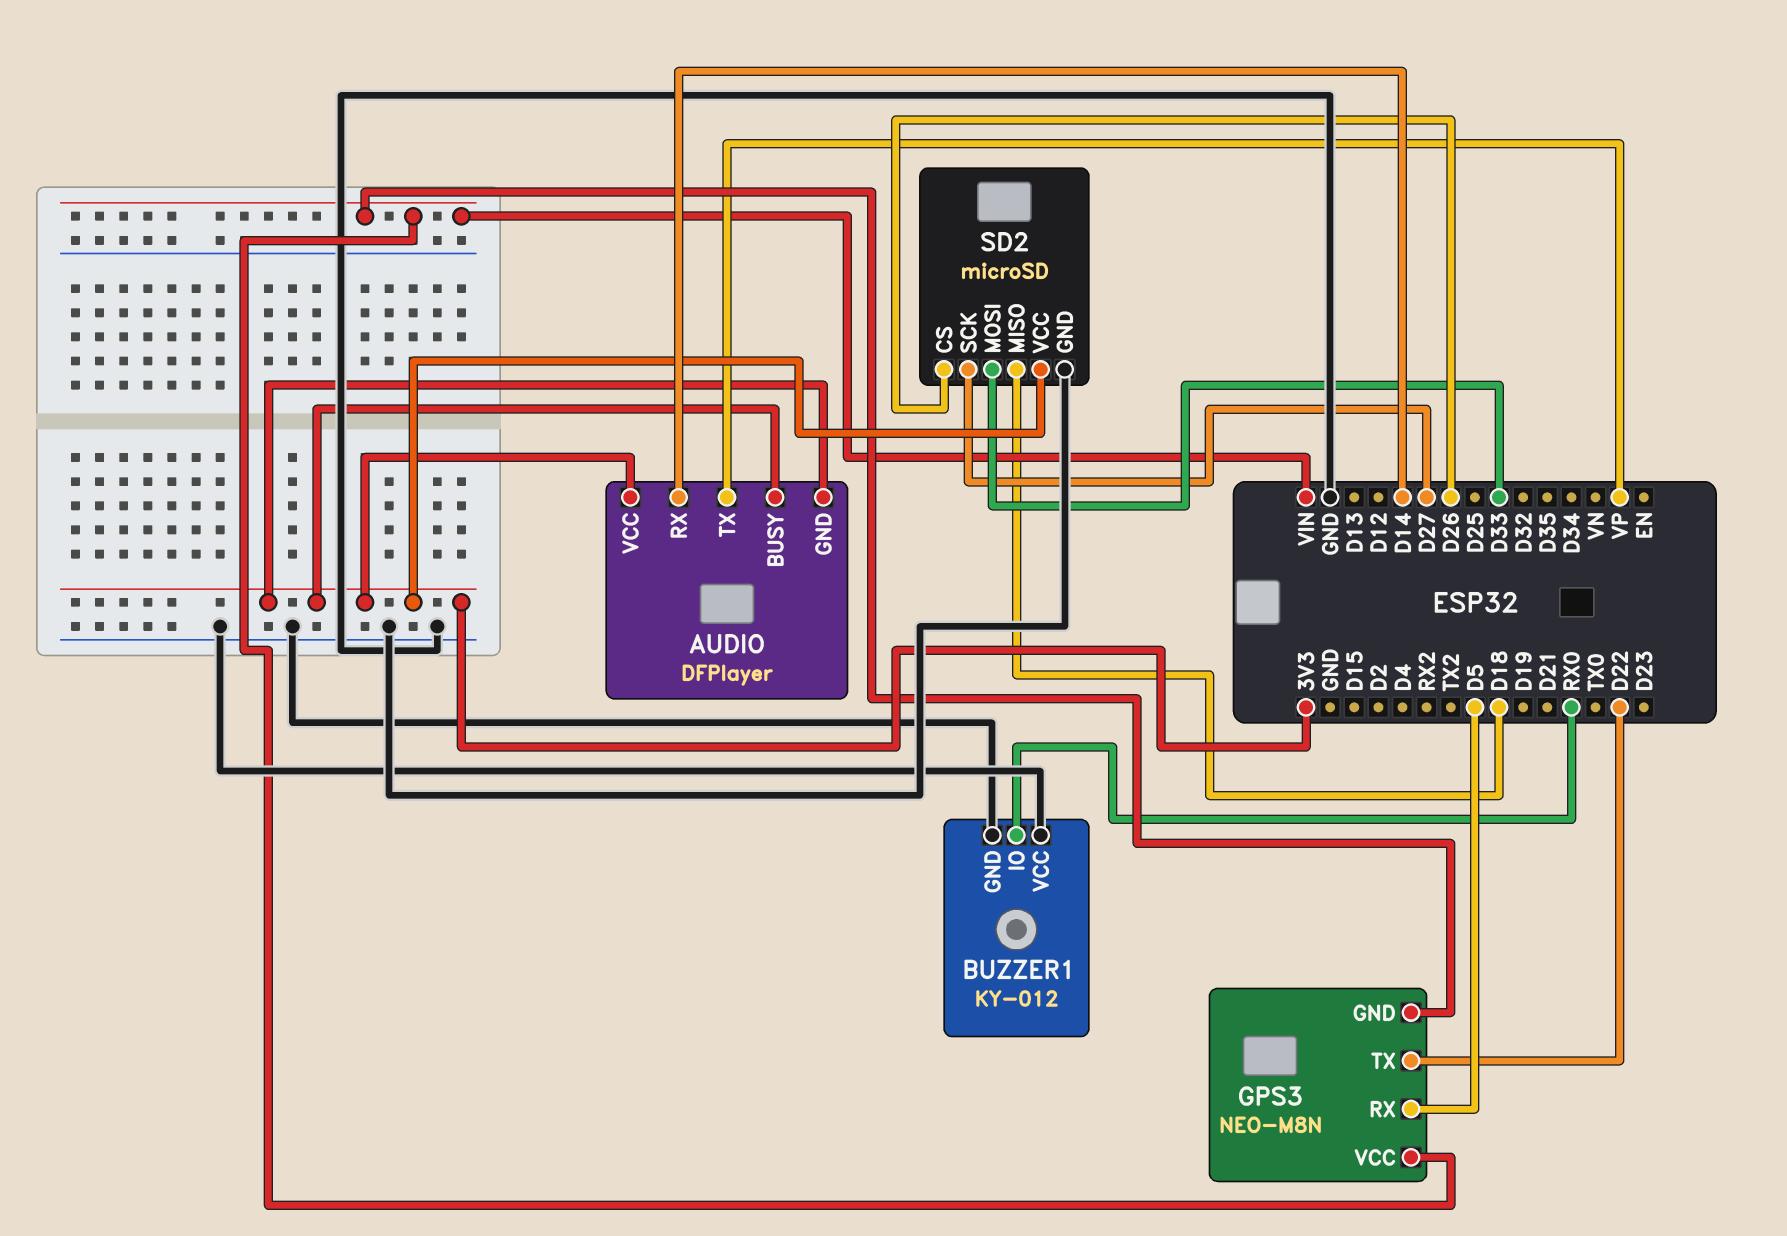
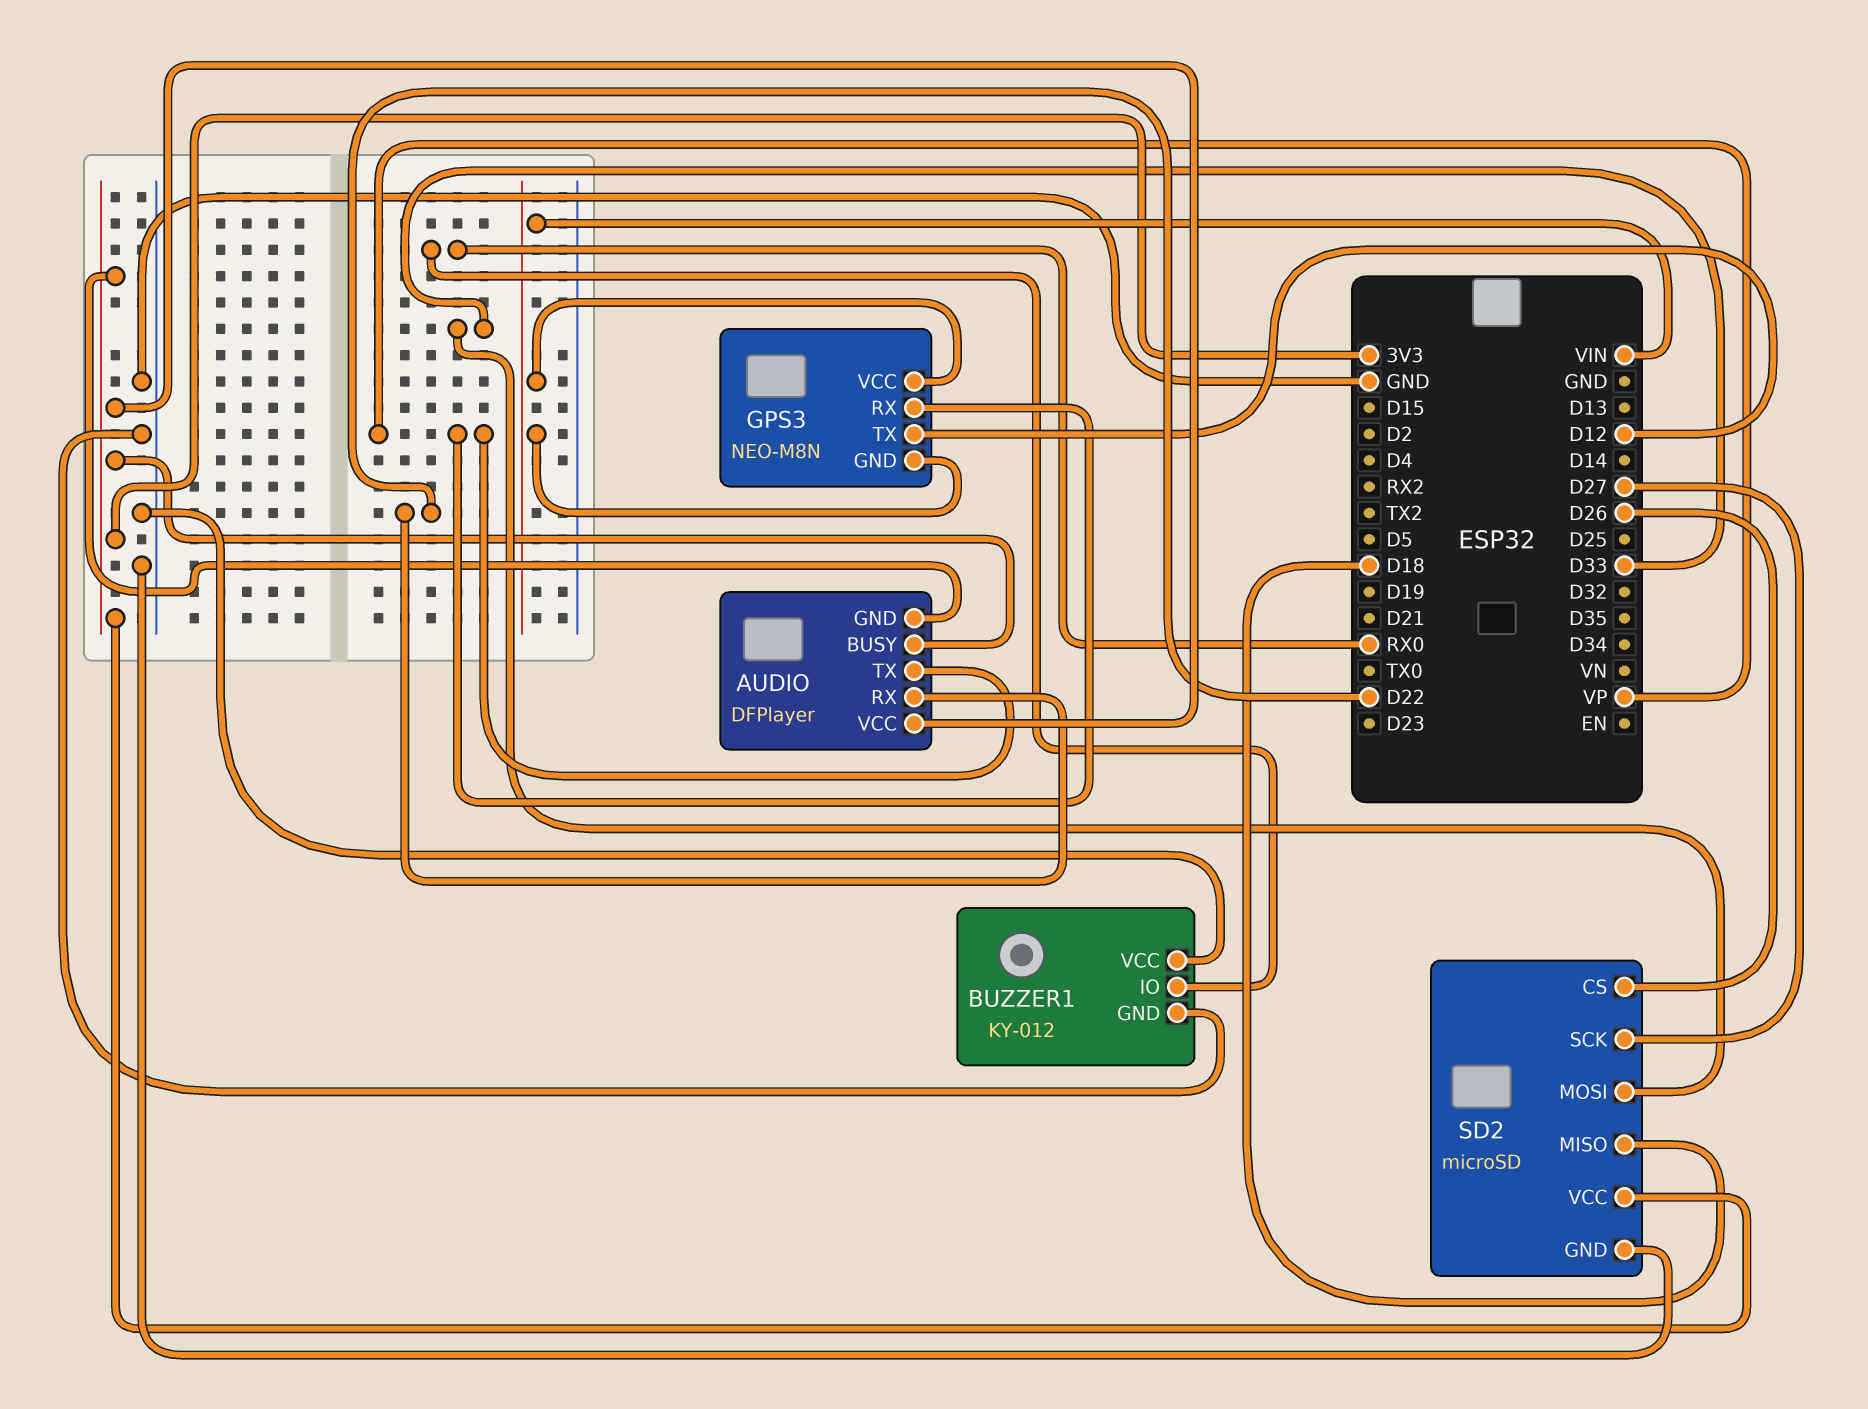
AUDIO pin RX: D14 -> D22
GPS3 pin RX: D5 -> VP
GPS3 pin TX: D22 -> D12

